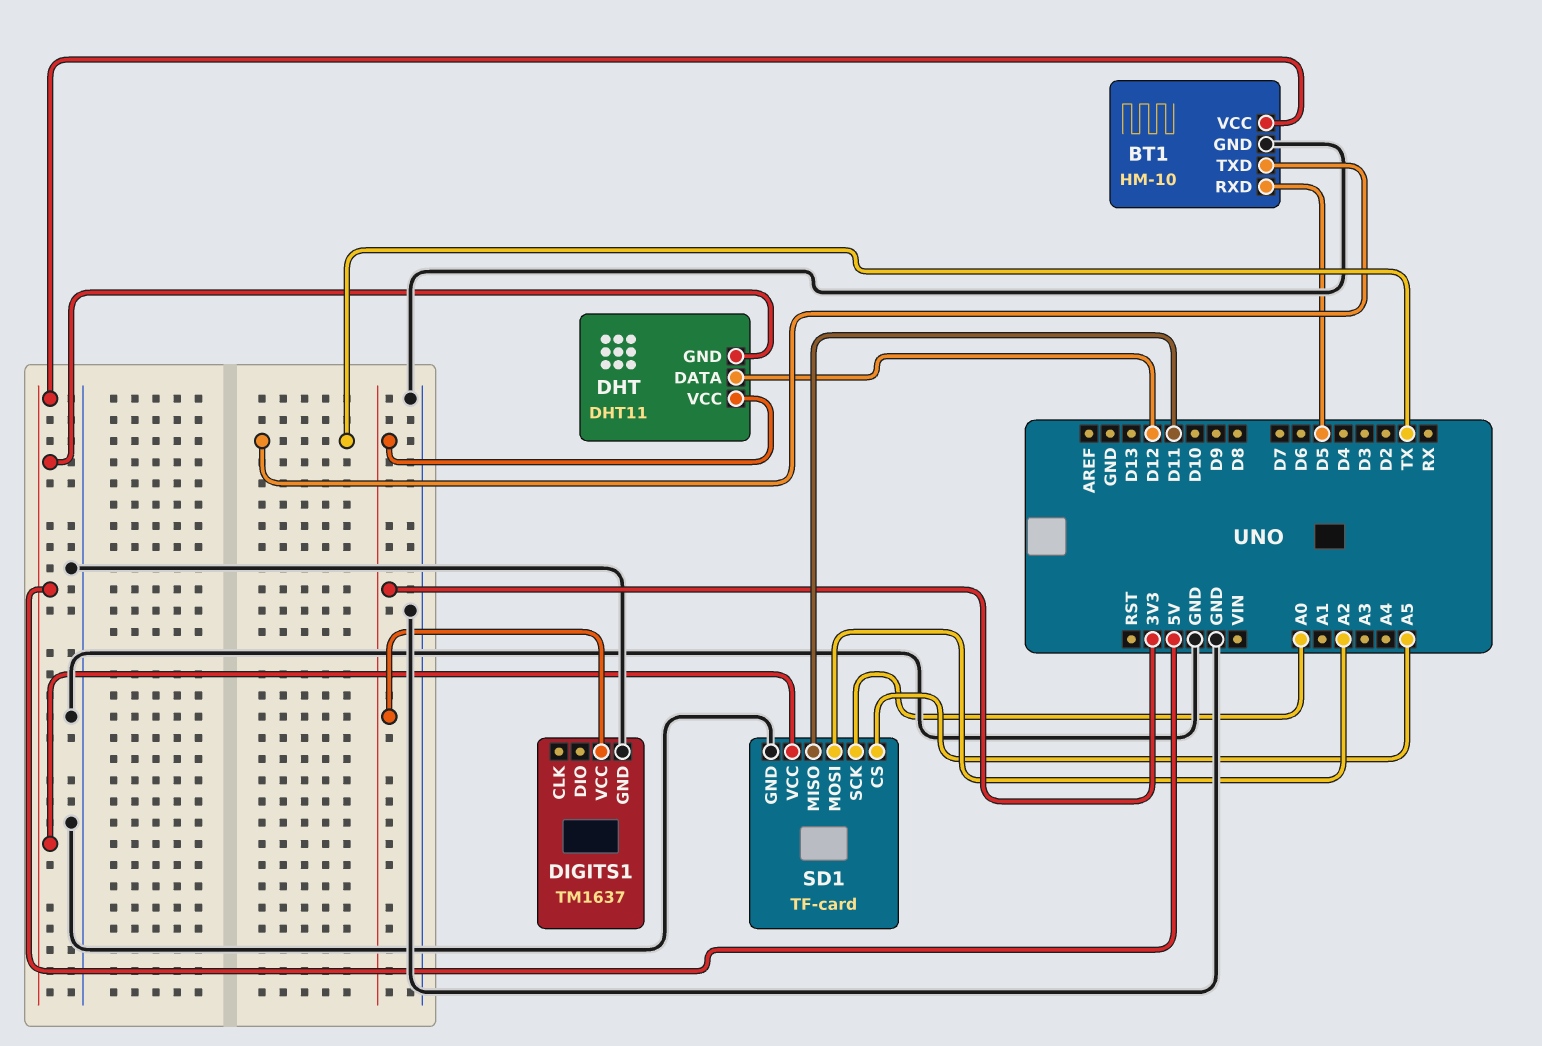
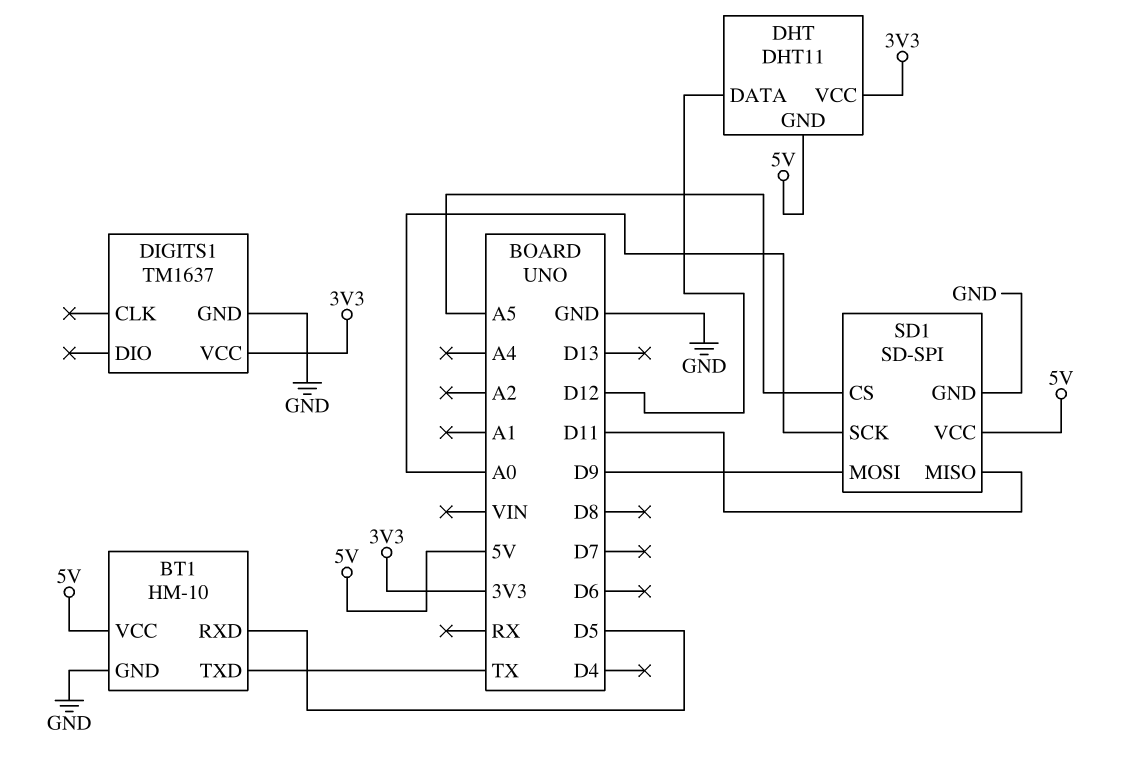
SD1: TF-card -> SD-SPI
SD1 pin MOSI: A2 -> D9

